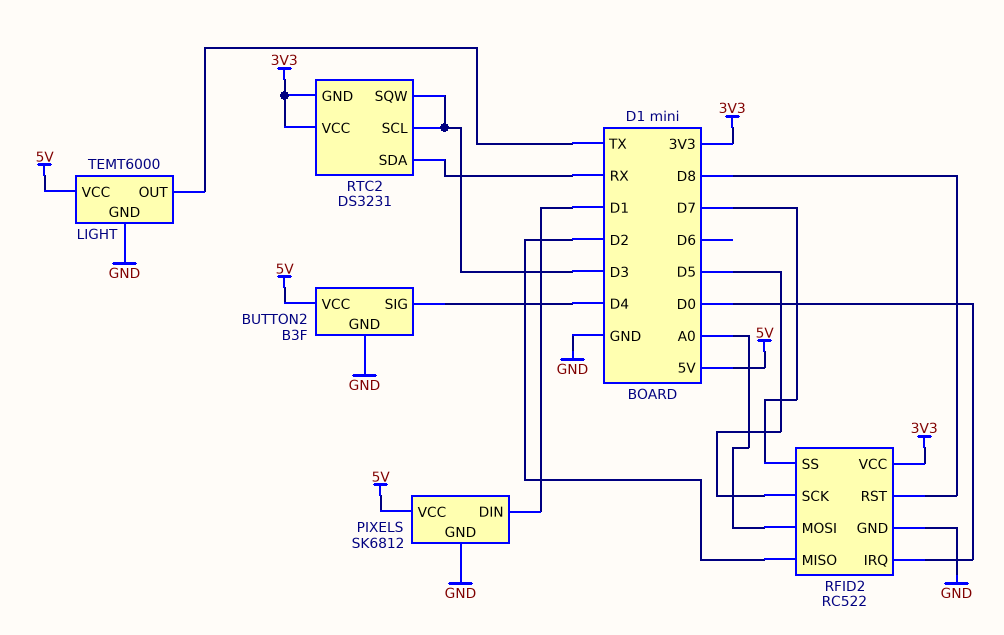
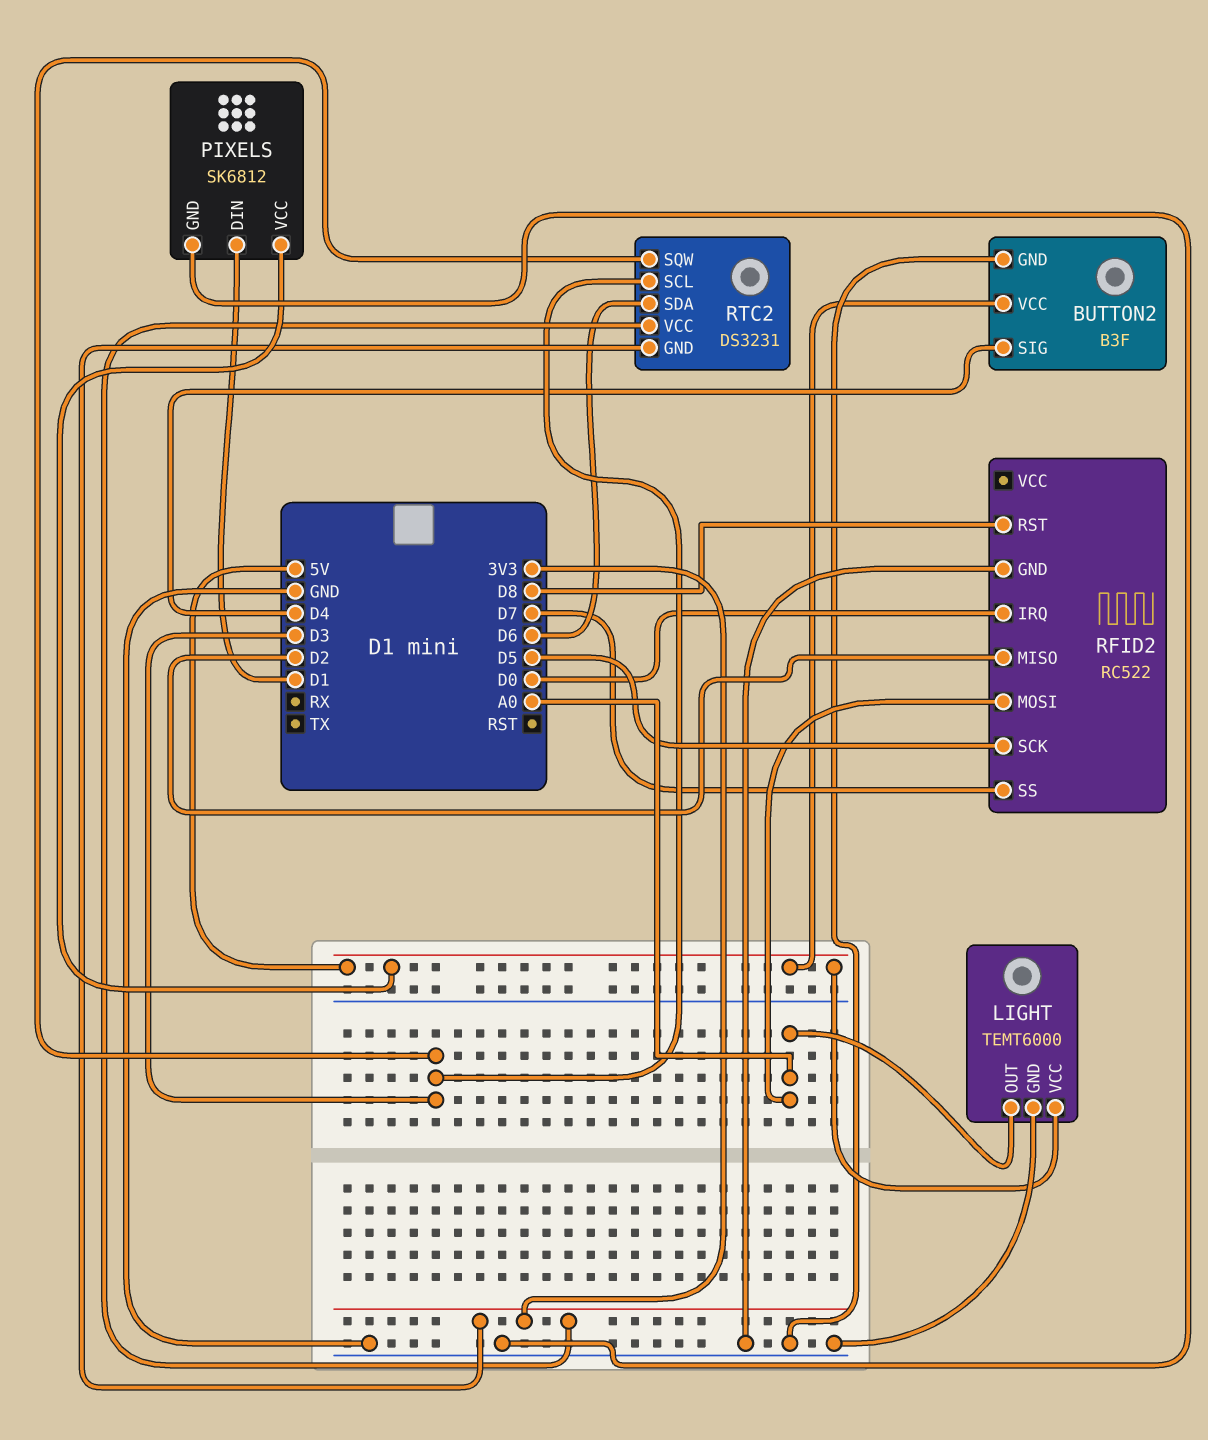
LIGHT pin OUT: TX -> A0
RFID2 pin VCC: 3V3 -> none
RTC2 pin SDA: RX -> D6

